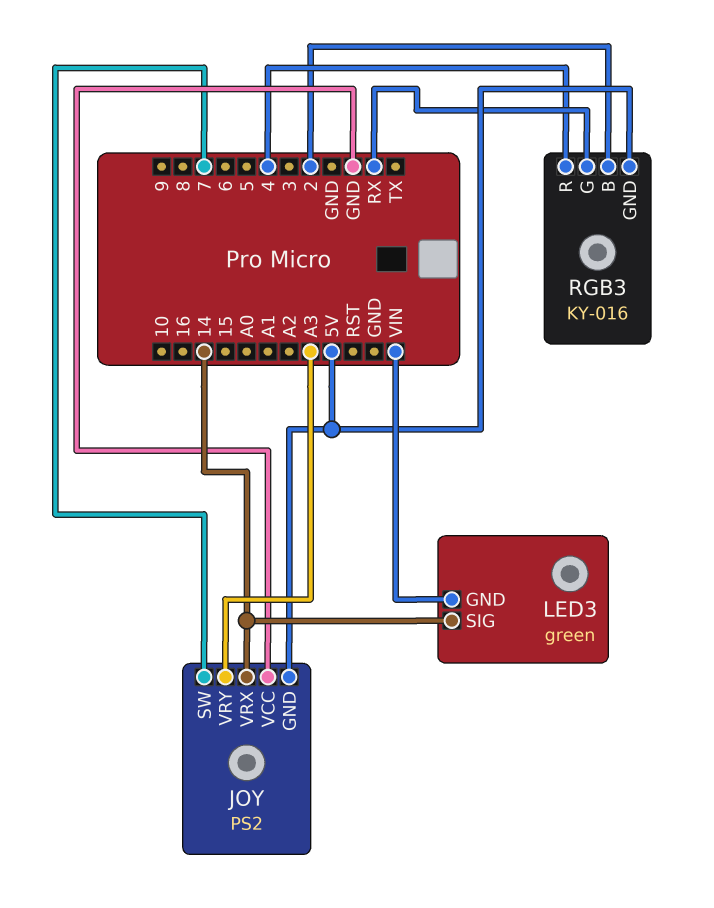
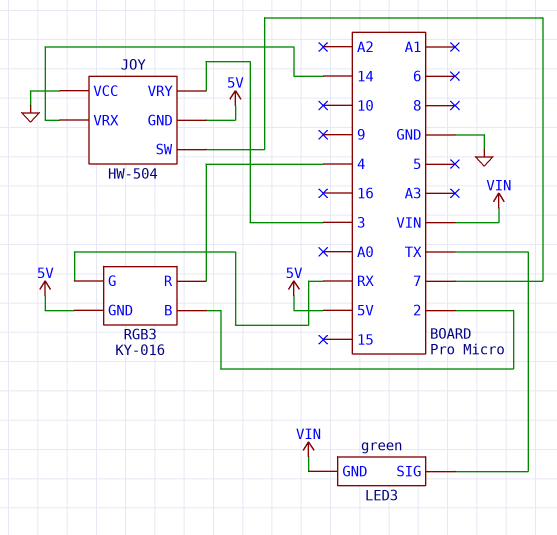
JOY: PS2 -> HW-504
JOY pin VRY: A3 -> 3
LED3 pin SIG: 14 -> TX

